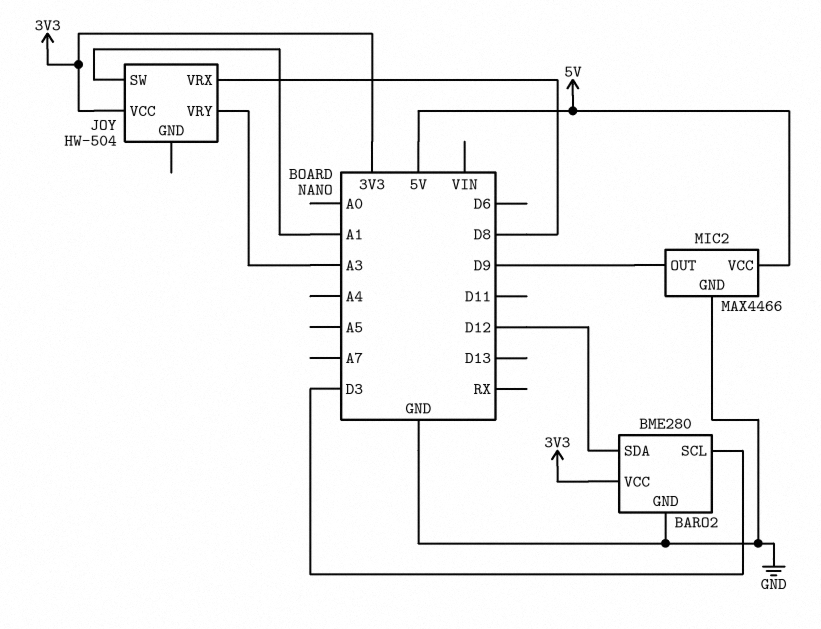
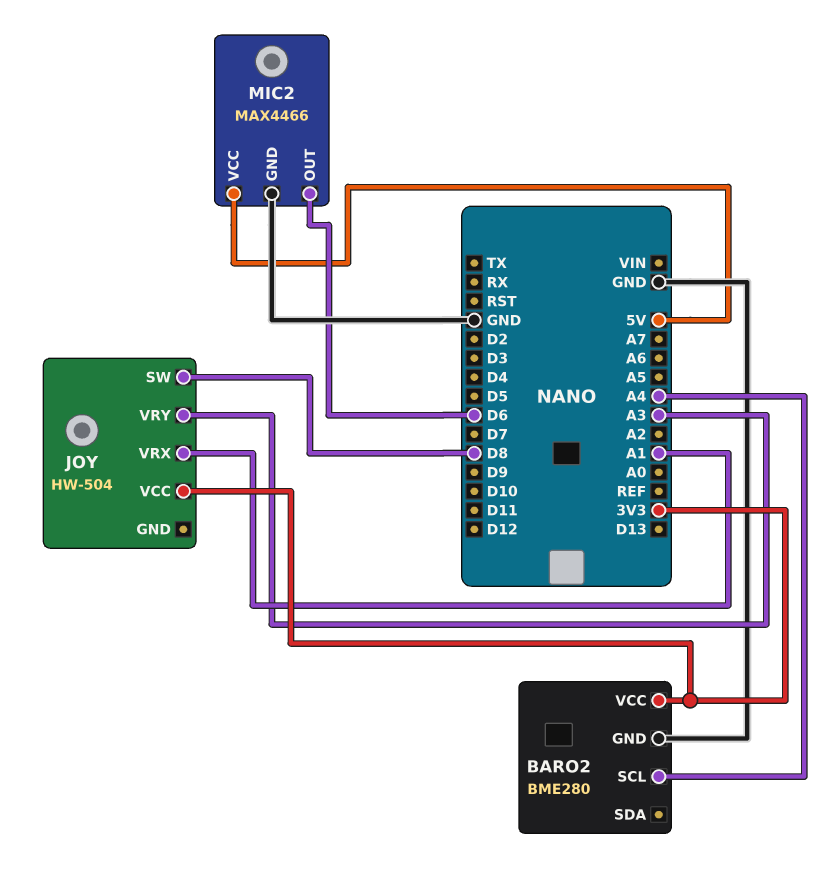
BARO2 pin SCL: D3 -> A4
BARO2 pin SDA: D12 -> none
JOY pin SW: A1 -> D8
JOY pin VRX: D8 -> A1
MIC2 pin OUT: D9 -> D6

